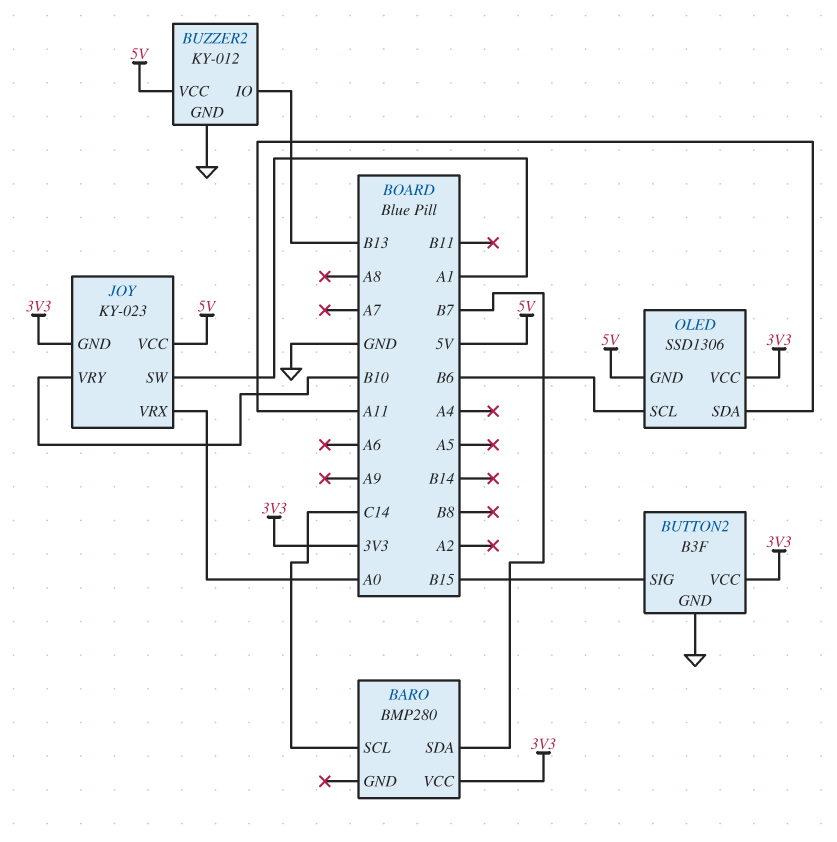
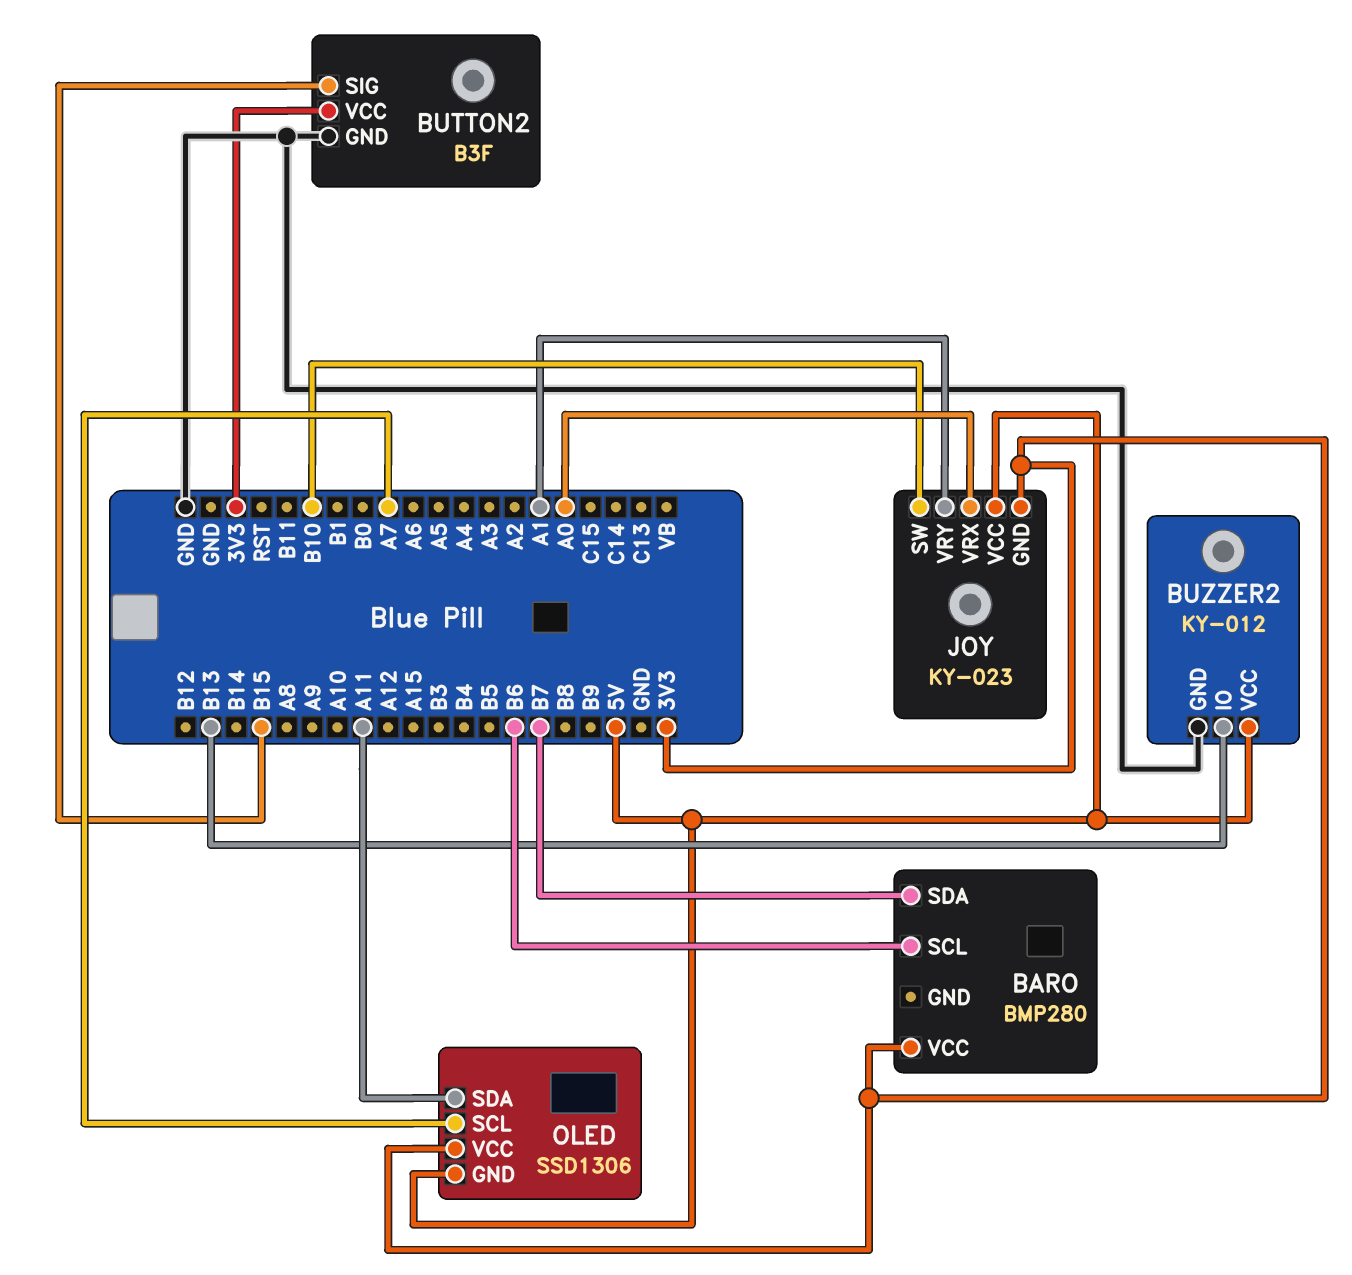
BARO pin SCL: C14 -> B6
JOY pin SW: A1 -> B10
JOY pin VRY: B10 -> A1
OLED pin SCL: B6 -> A7

